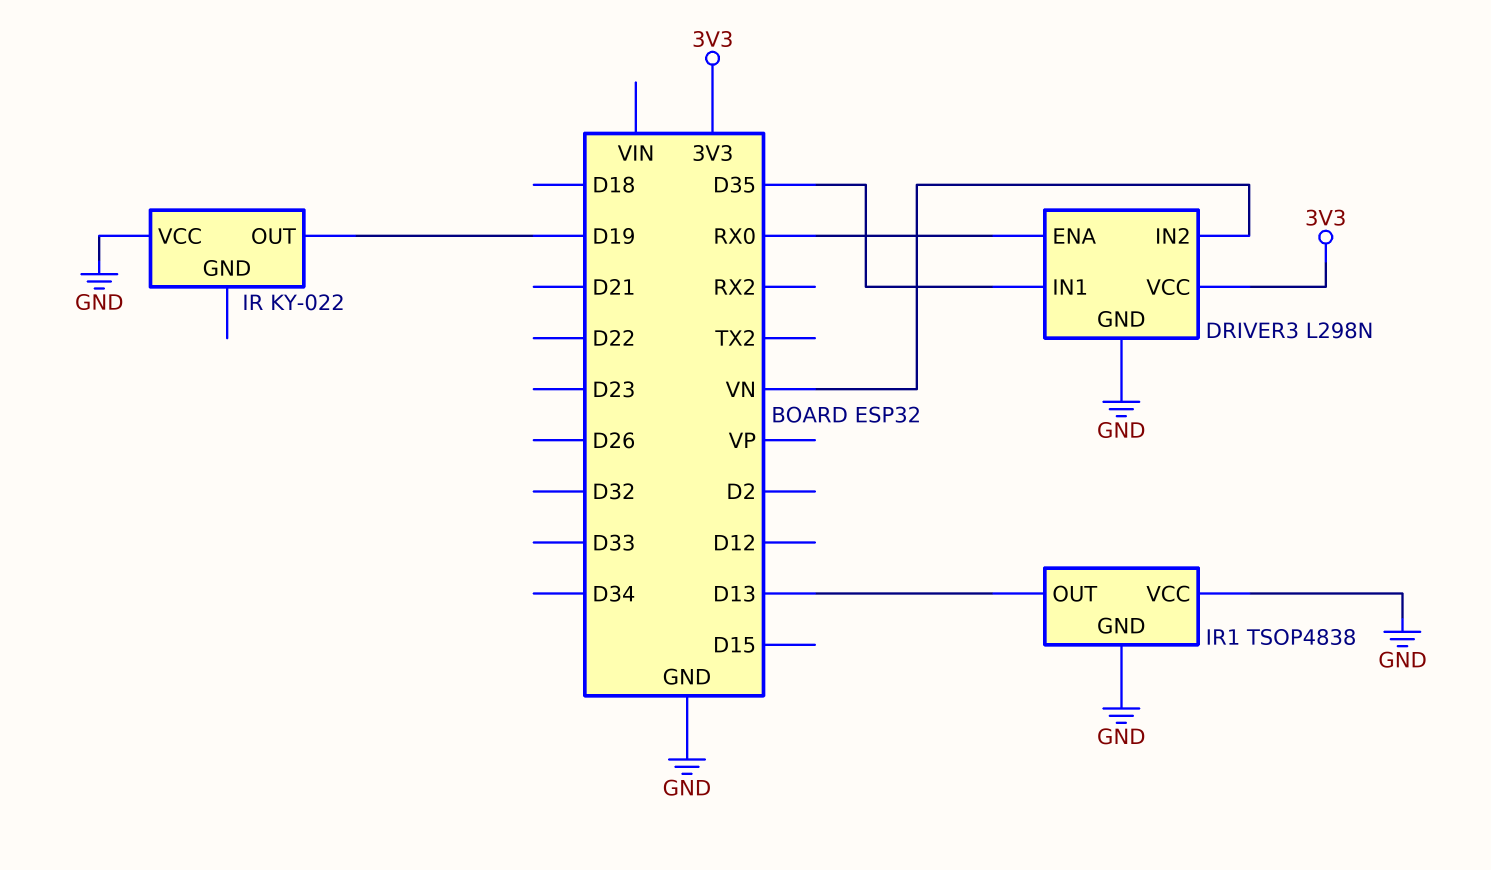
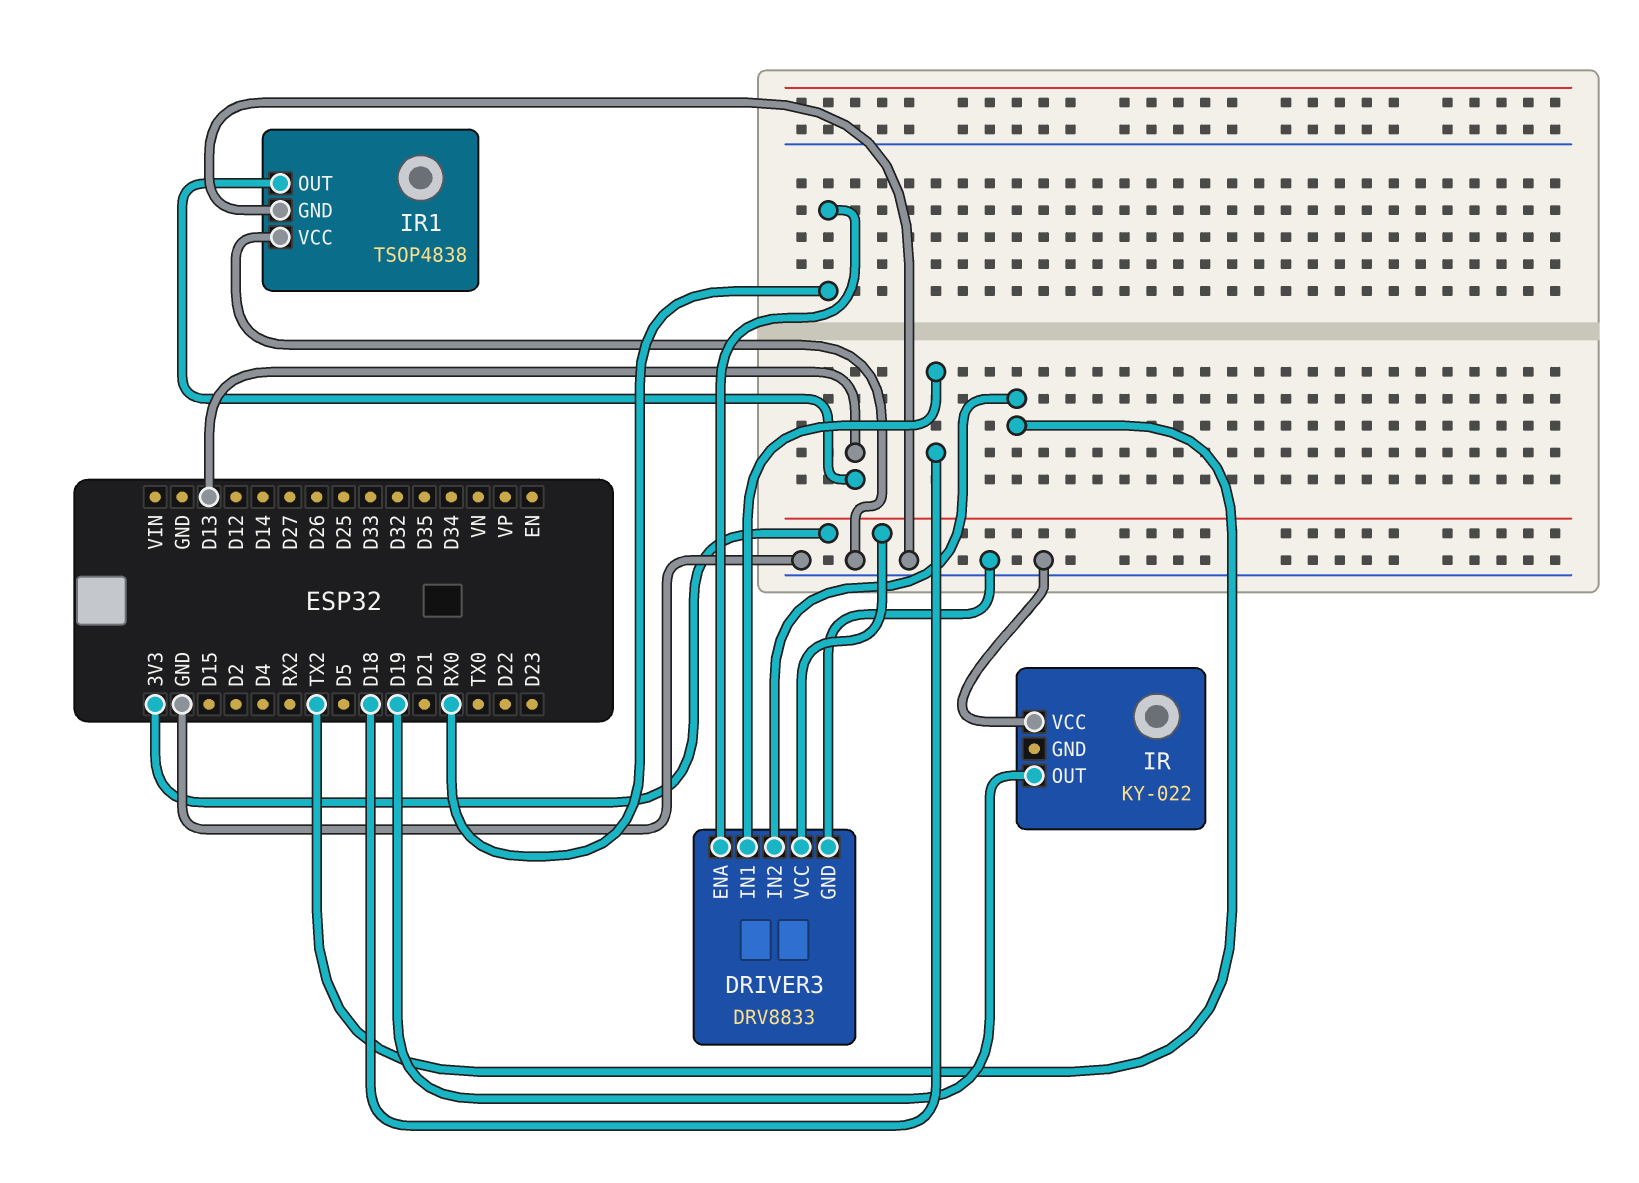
DRIVER3: L298N -> DRV8833
DRIVER3 pin IN1: D35 -> D18
DRIVER3 pin IN2: VN -> TX2

